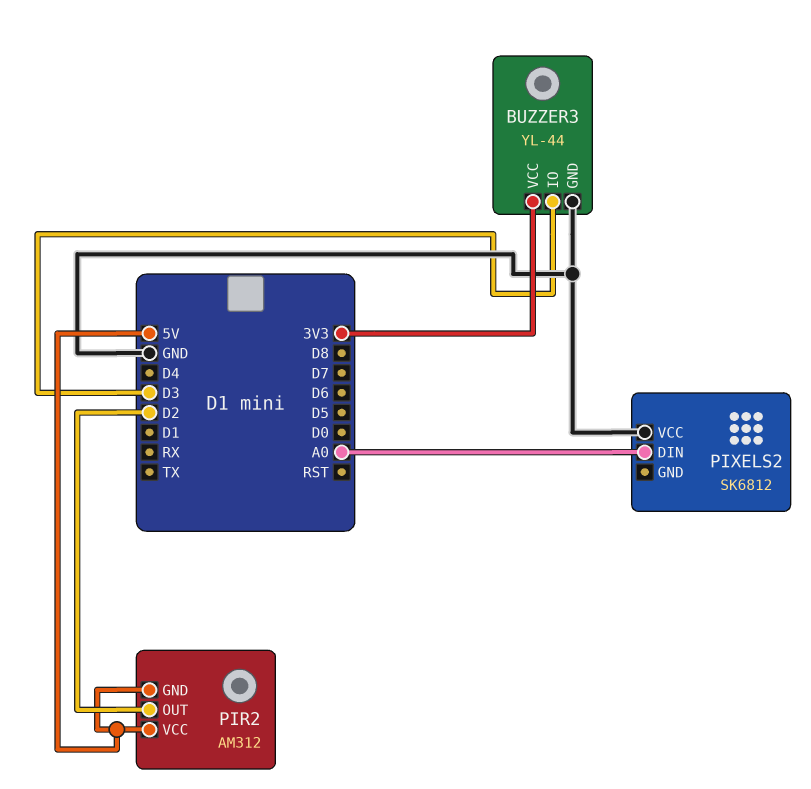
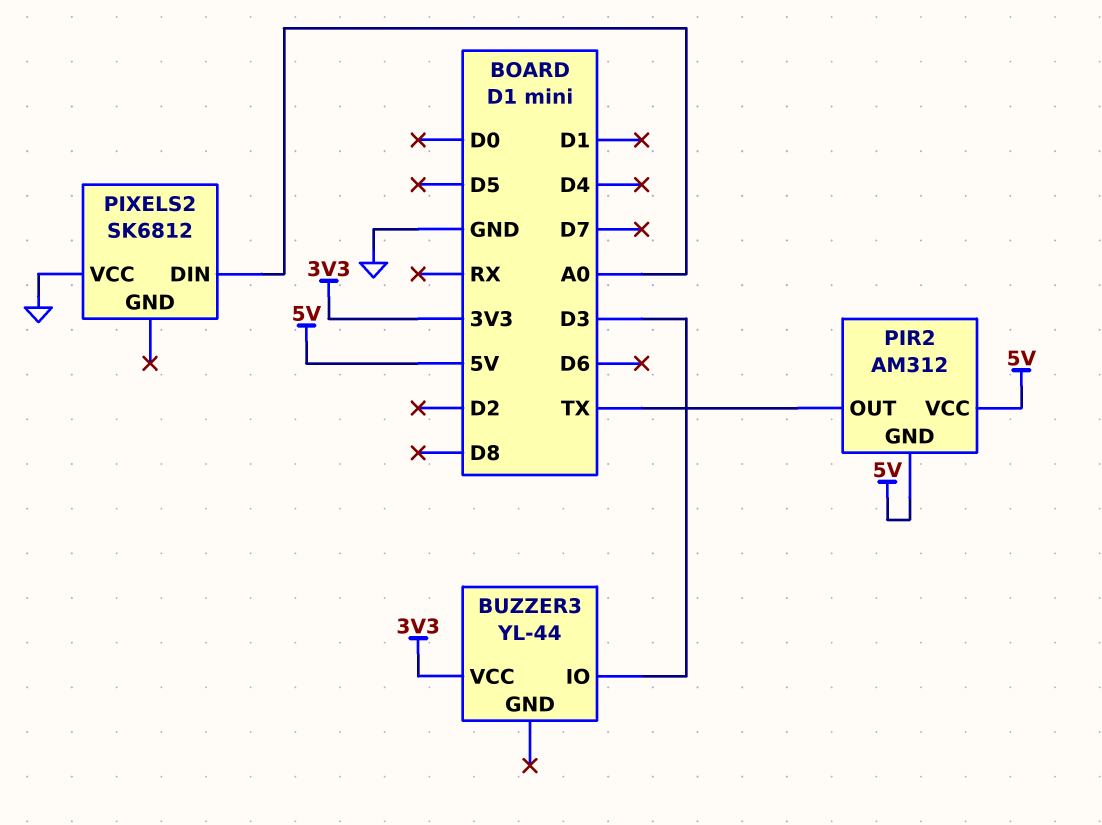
BUZZER3 pin GND: GND -> none
PIR2 pin OUT: D2 -> TX

